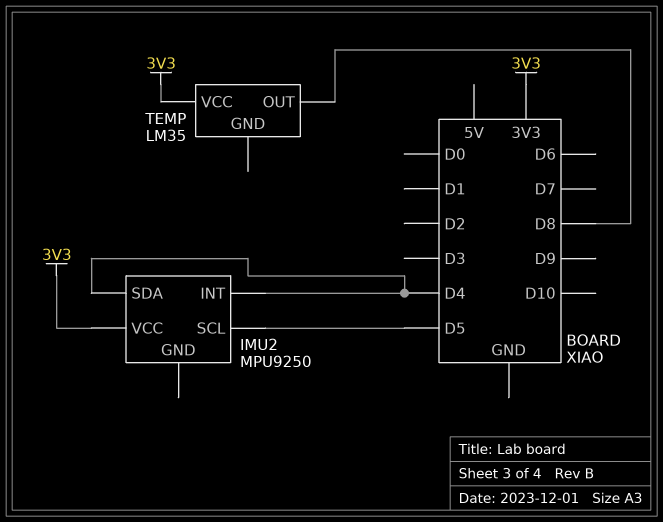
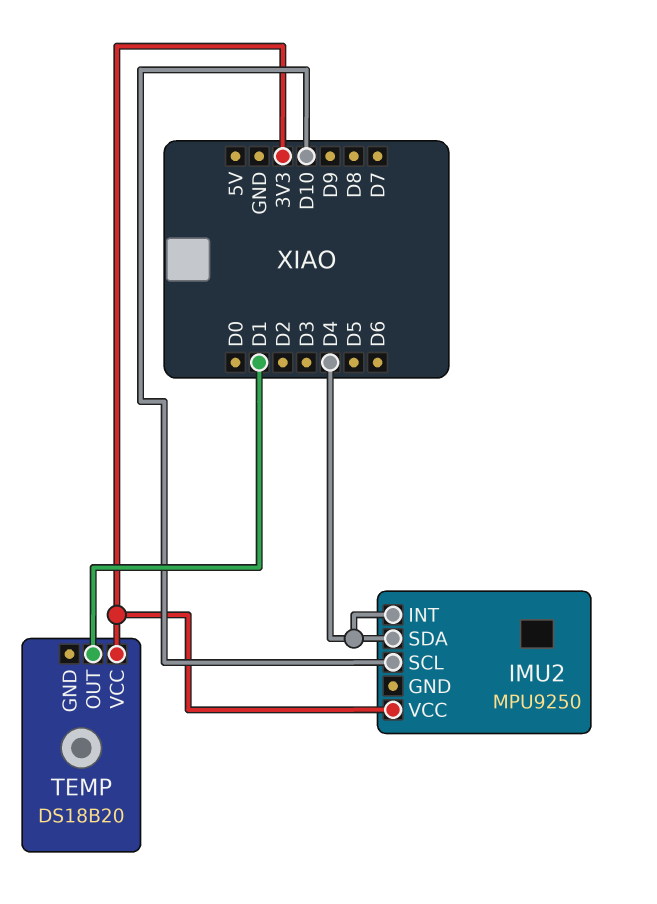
IMU2 pin SCL: D5 -> D10
TEMP: LM35 -> DS18B20
TEMP pin OUT: D8 -> D1

